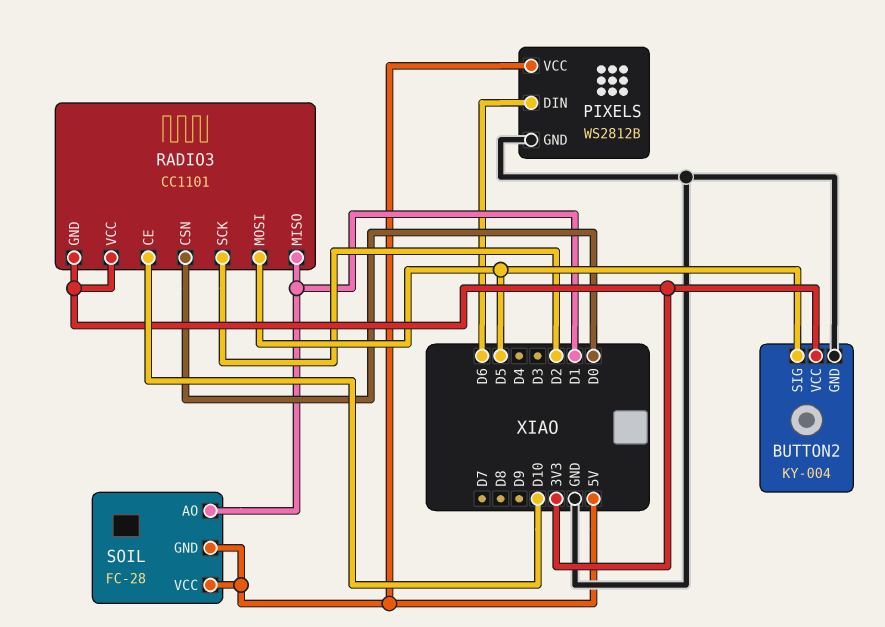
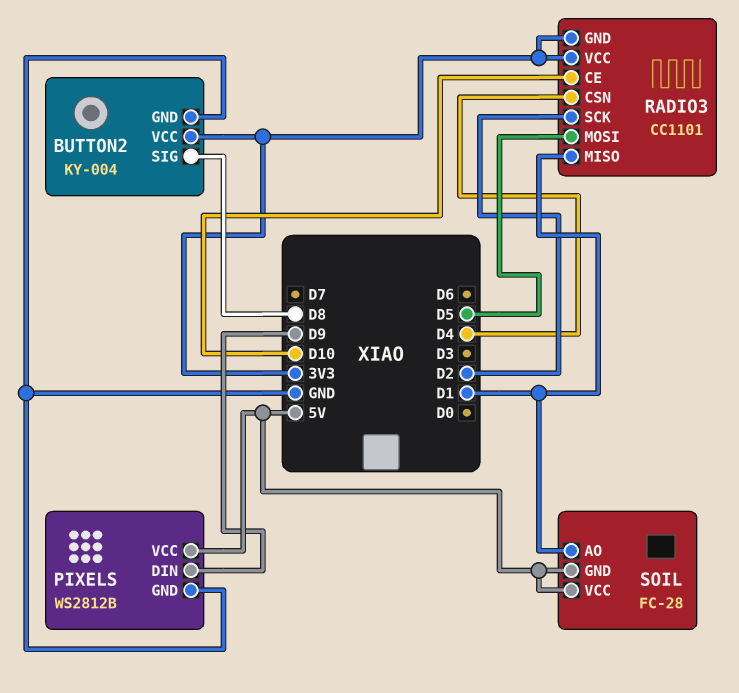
BUTTON2 pin SIG: D5 -> D8
PIXELS pin DIN: D6 -> D9
RADIO3 pin CSN: D0 -> D4

